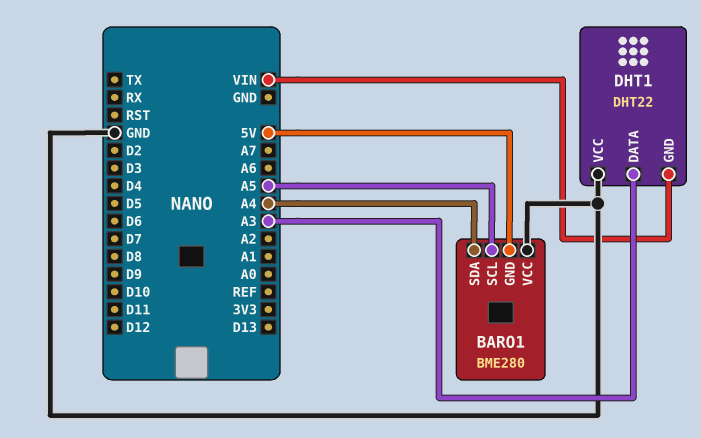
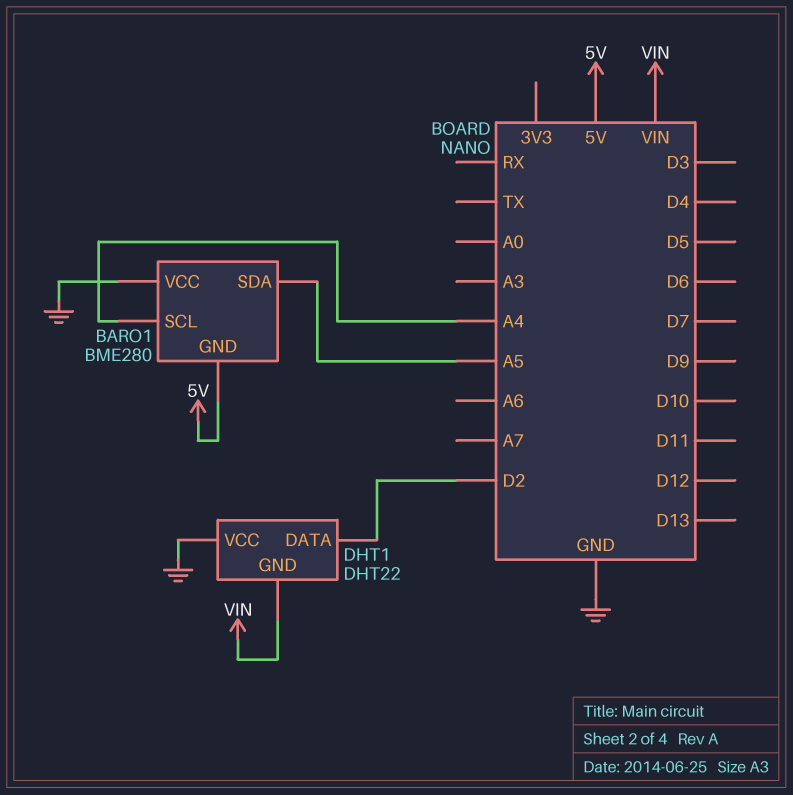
BARO1 pin SCL: A5 -> A4
BARO1 pin SDA: A4 -> A5
DHT1 pin DATA: A3 -> D2

